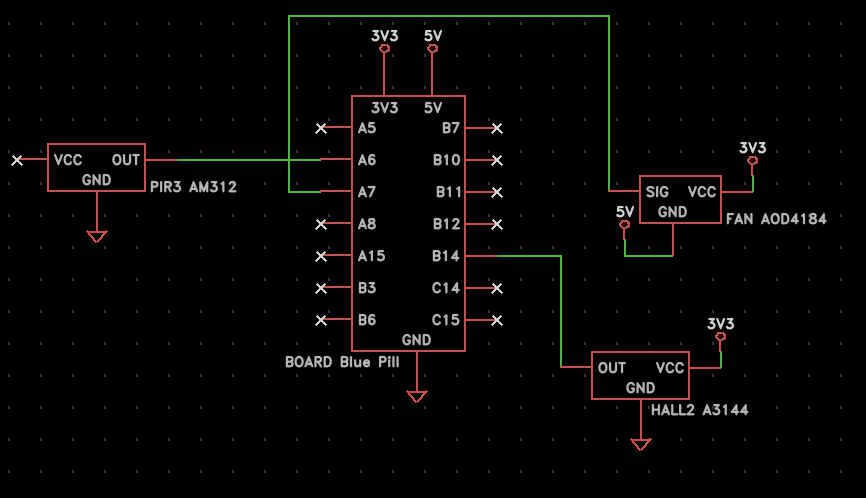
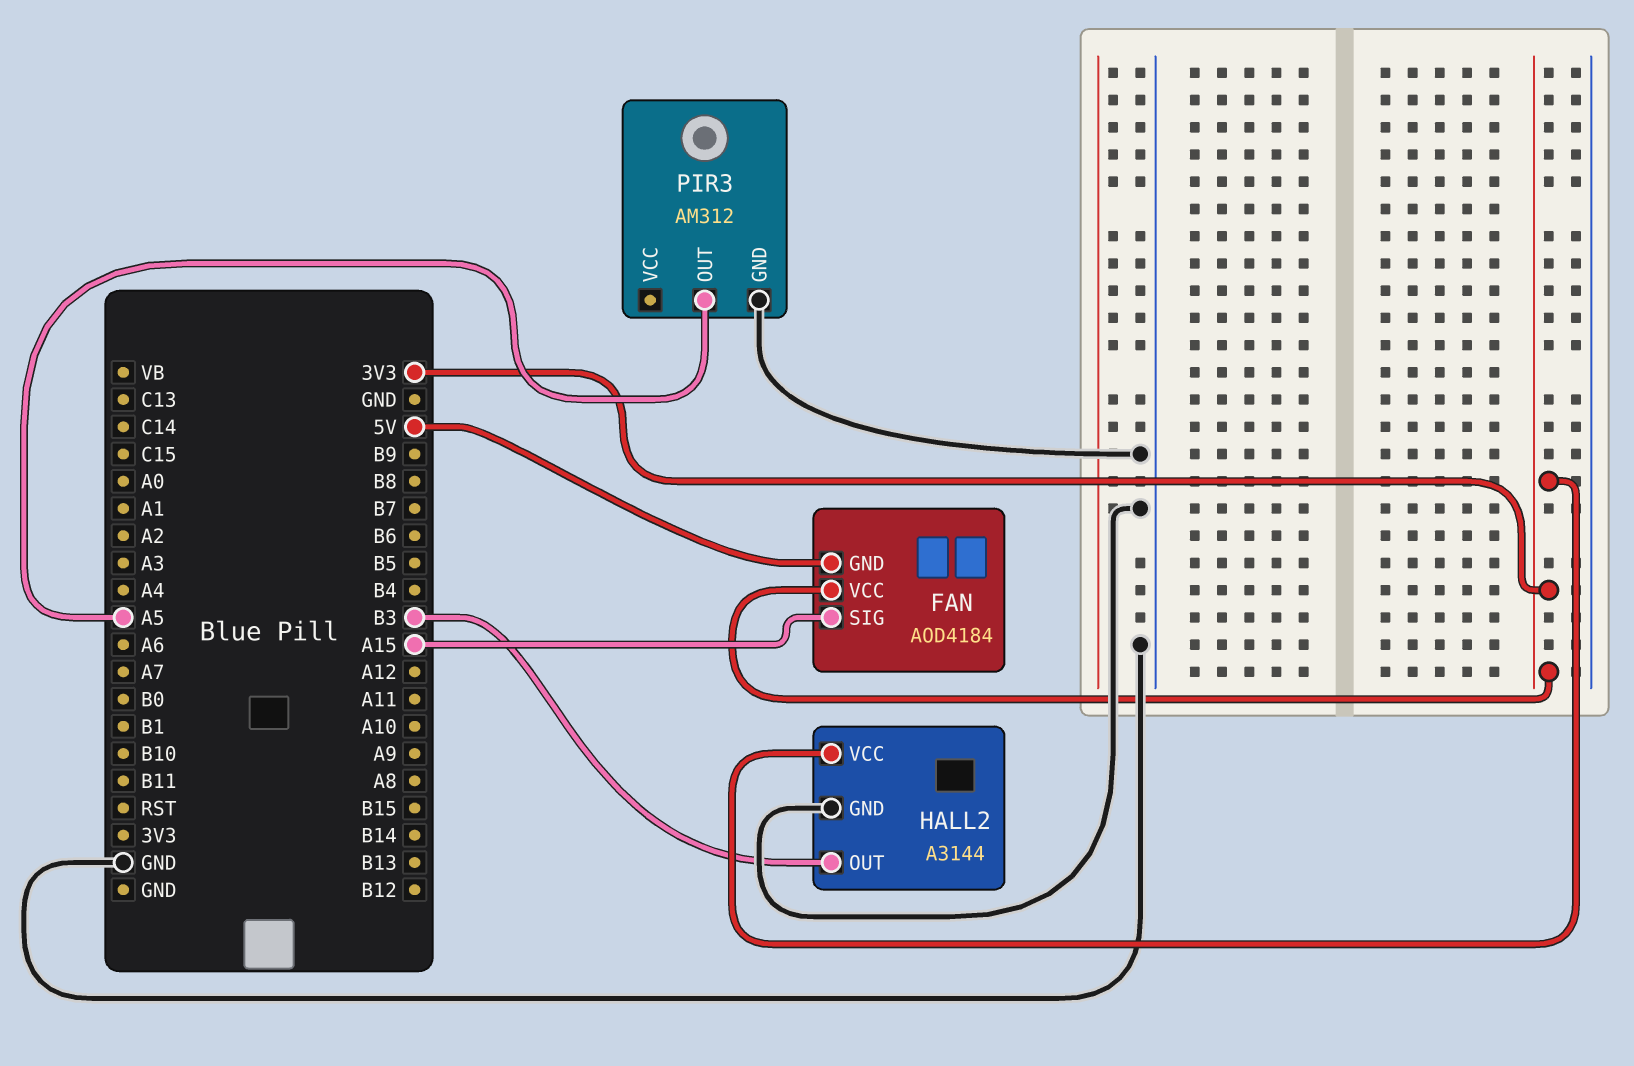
FAN pin SIG: A7 -> A15
HALL2 pin OUT: B14 -> B3
PIR3 pin OUT: A6 -> A5

